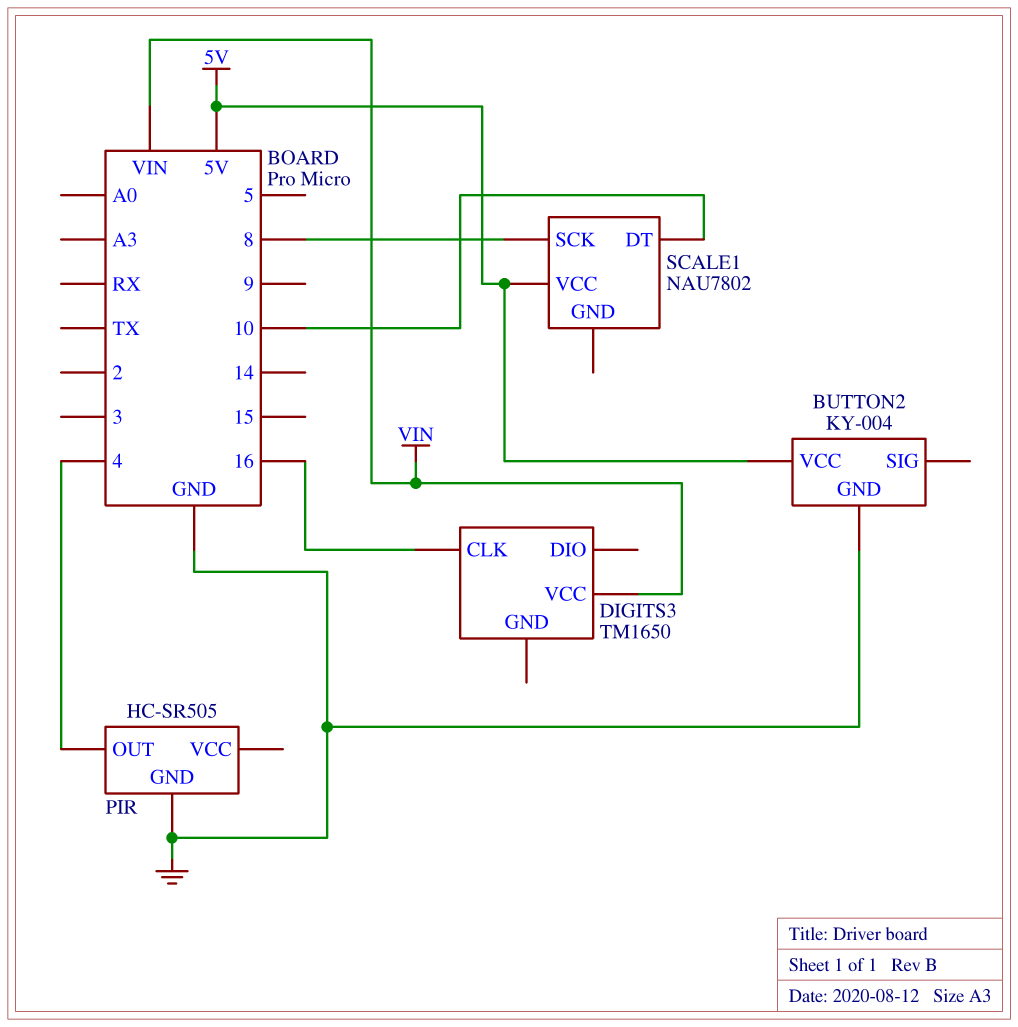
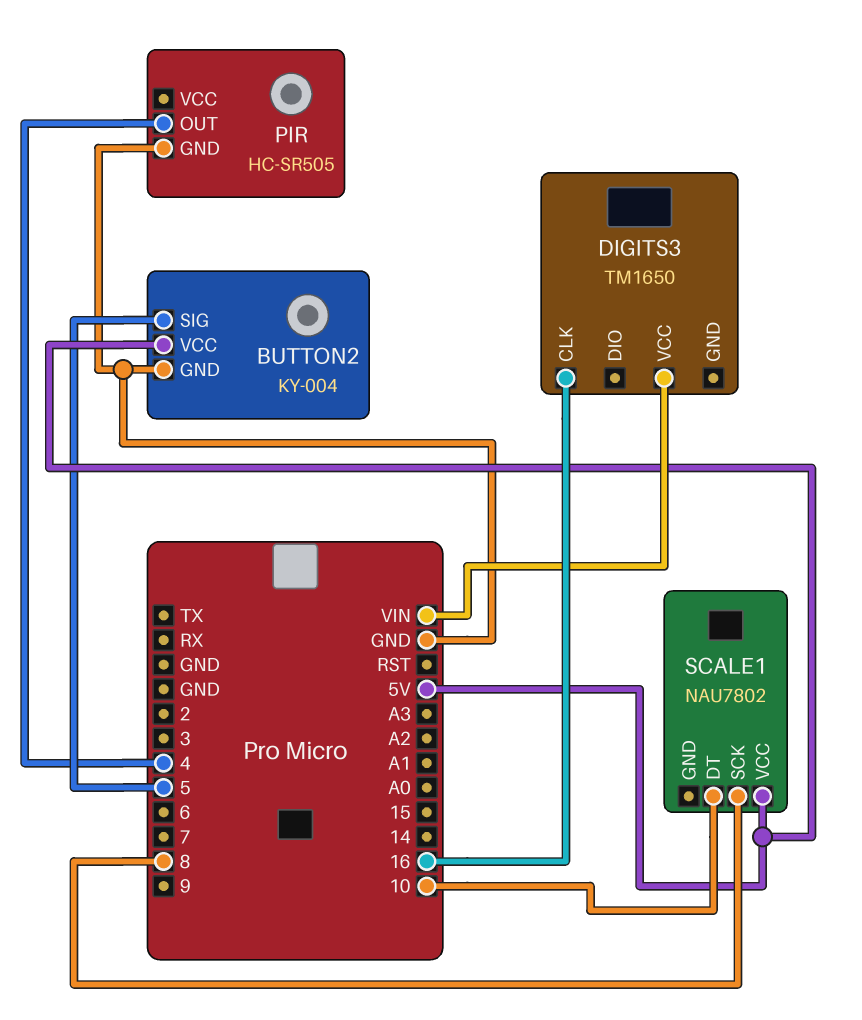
BUTTON2 pin SIG: none -> 5

